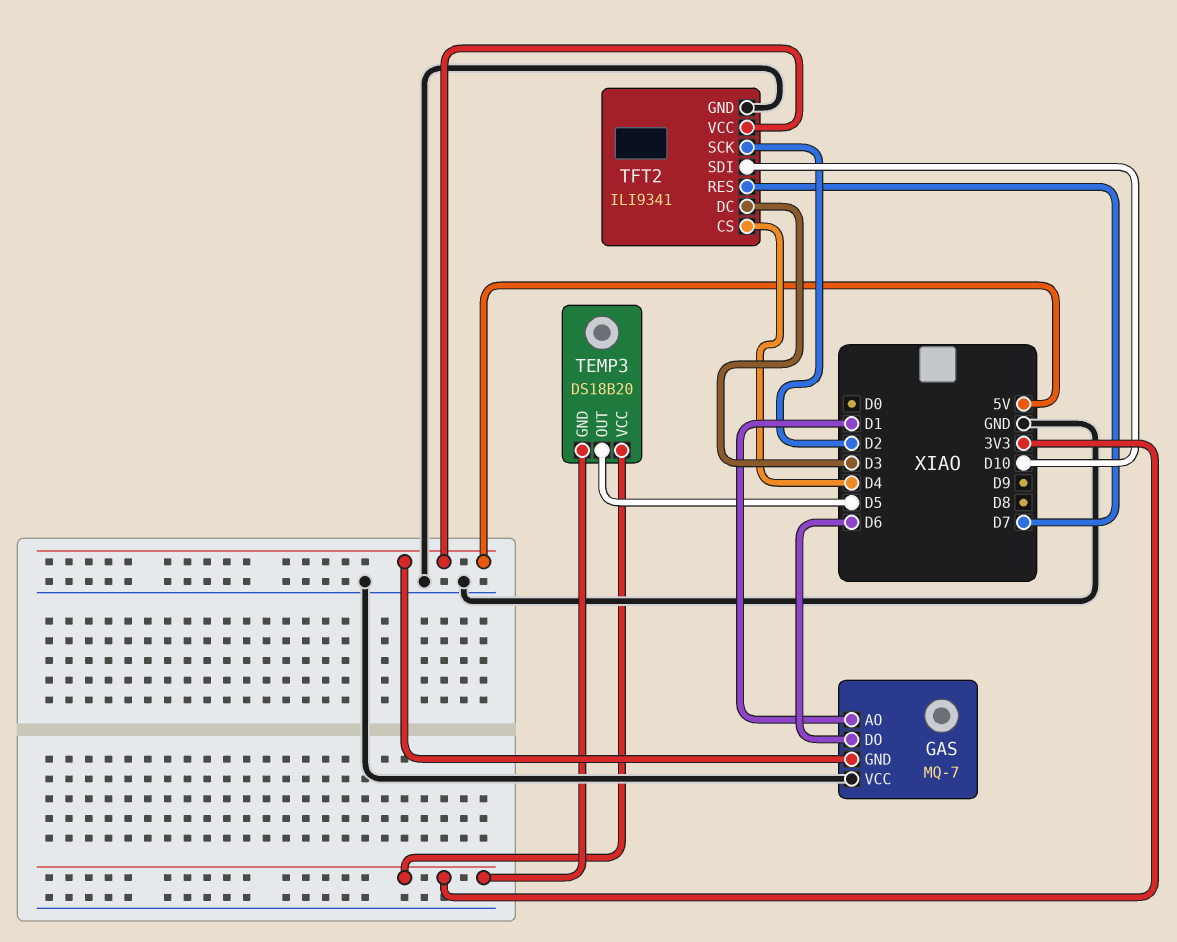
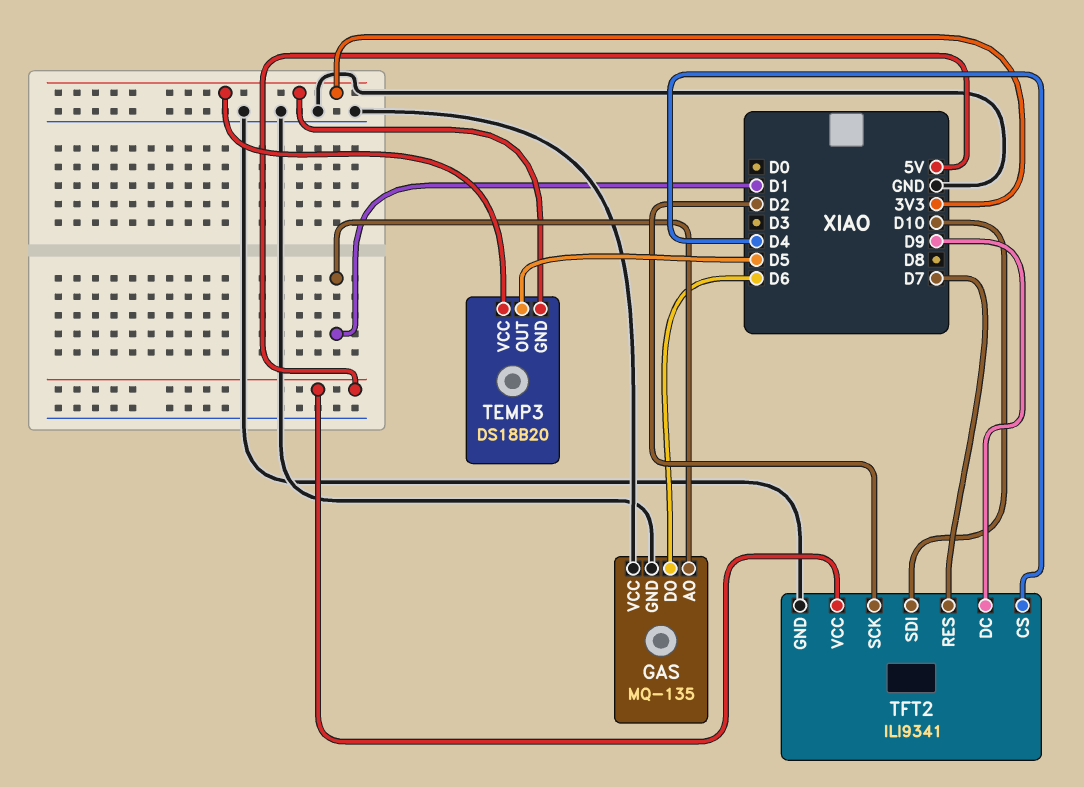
GAS: MQ-7 -> MQ-135
GAS pin GND: 5V -> GND
TFT2 pin DC: D3 -> D9

